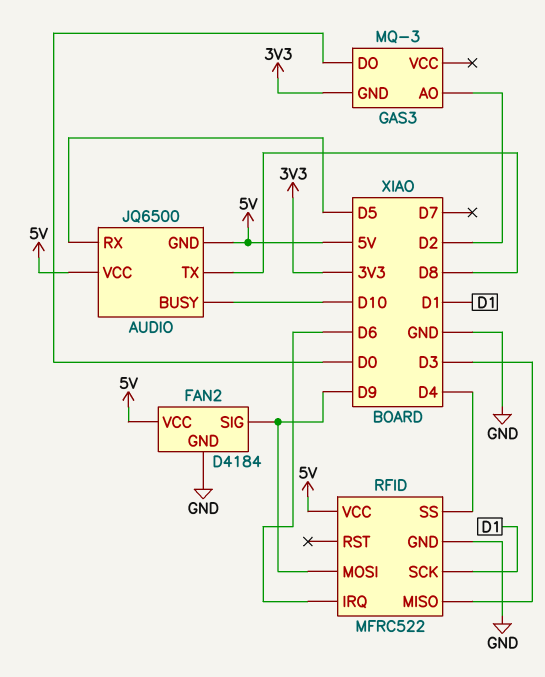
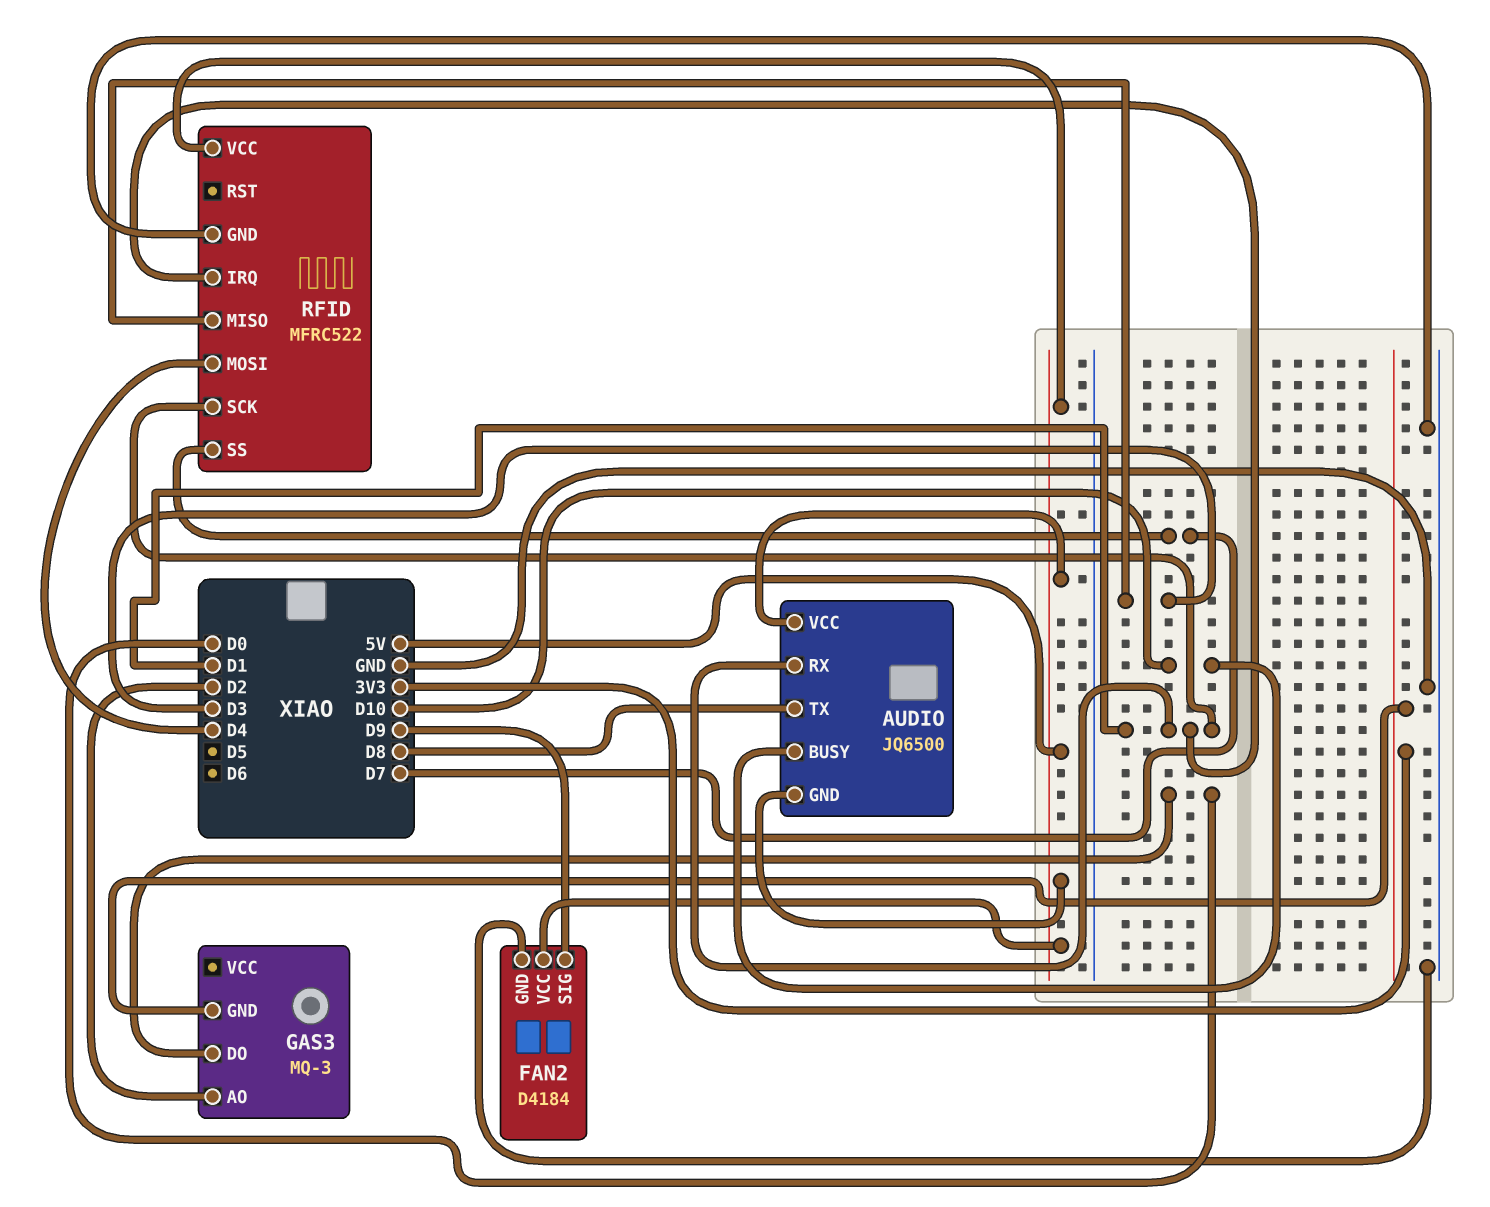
AUDIO pin RX: D5 -> D1
RFID pin IRQ: D6 -> D1
RFID pin MOSI: D9 -> D4
RFID pin SS: D4 -> D7

